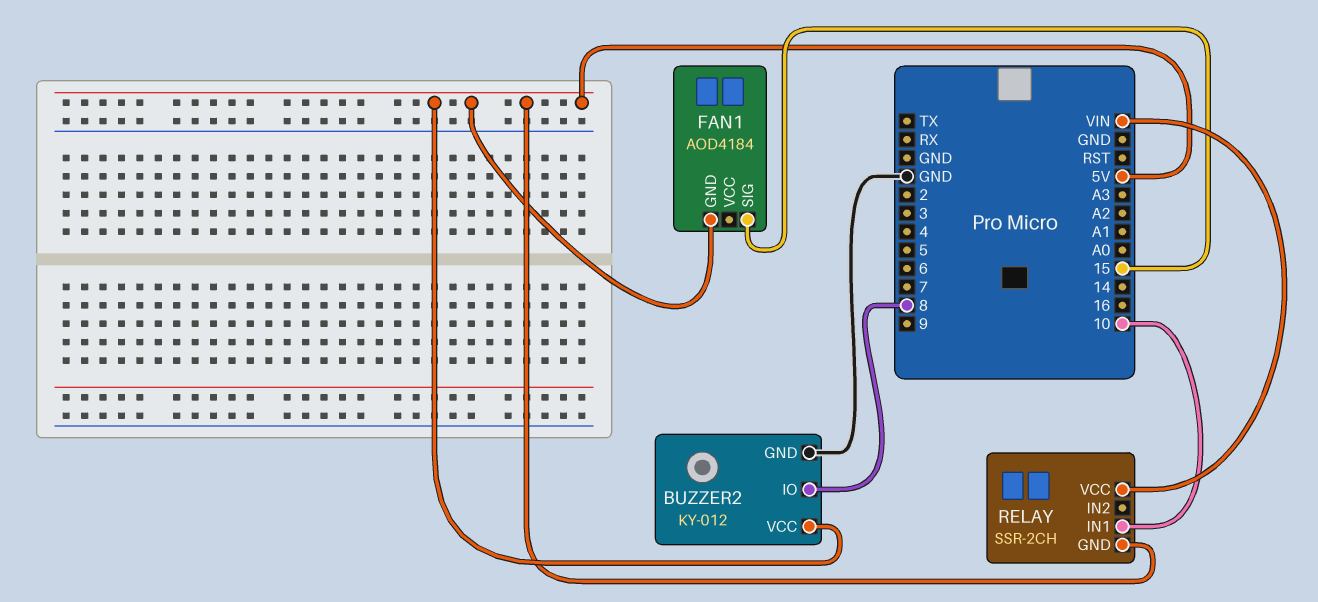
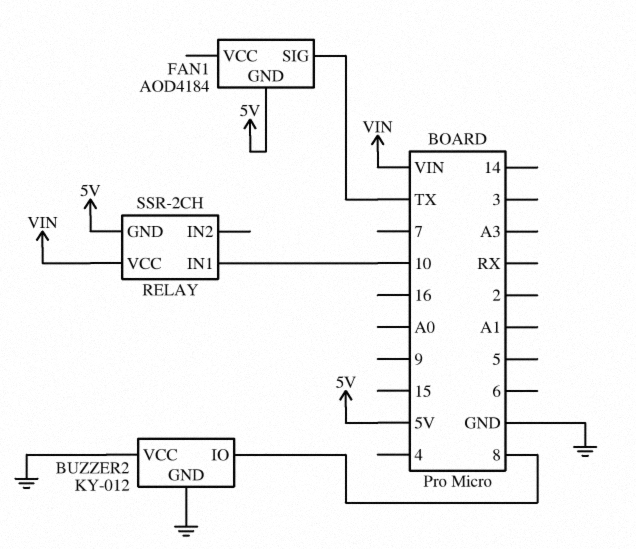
BUZZER2 pin VCC: 5V -> GND
FAN1 pin SIG: 15 -> TX

